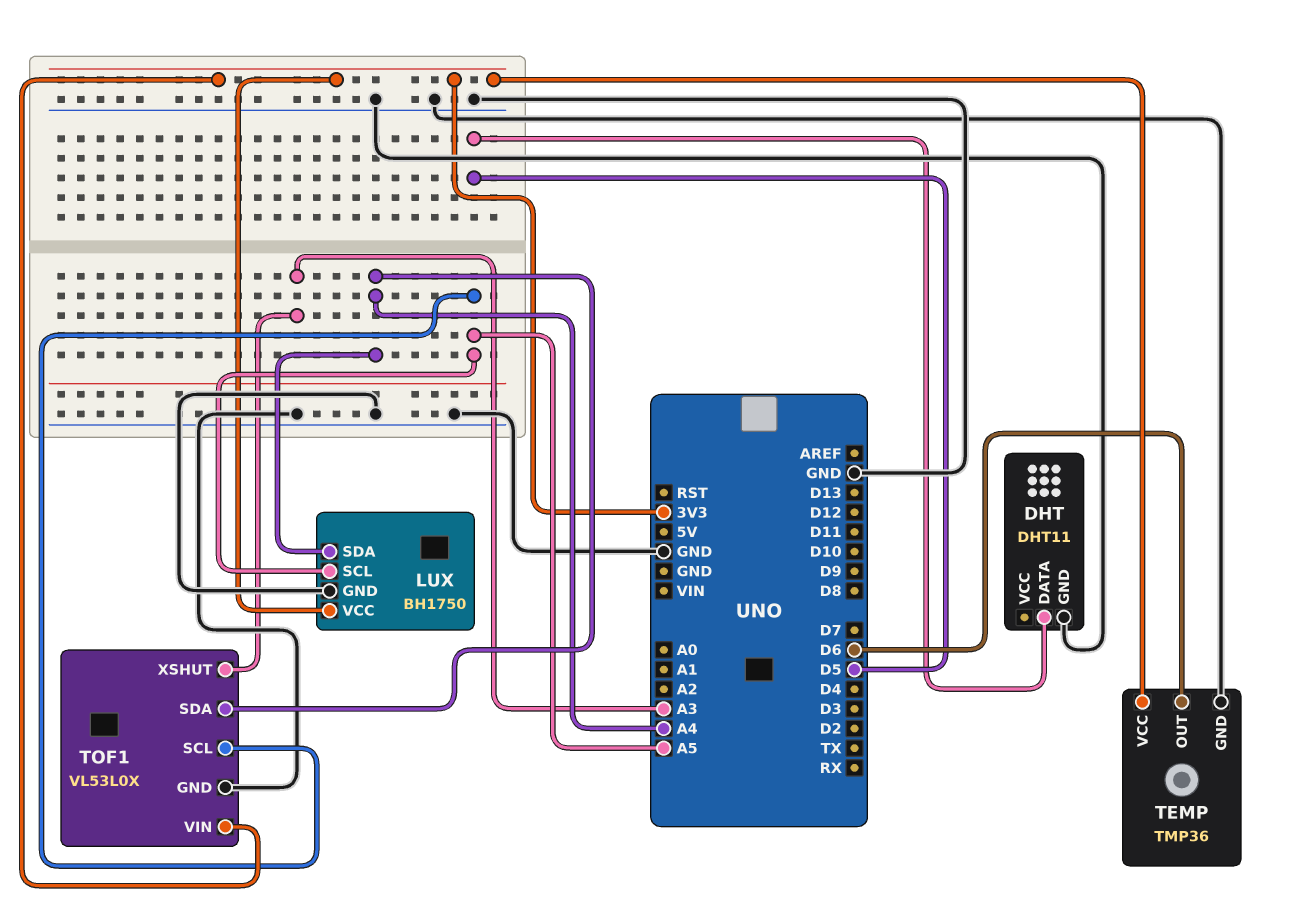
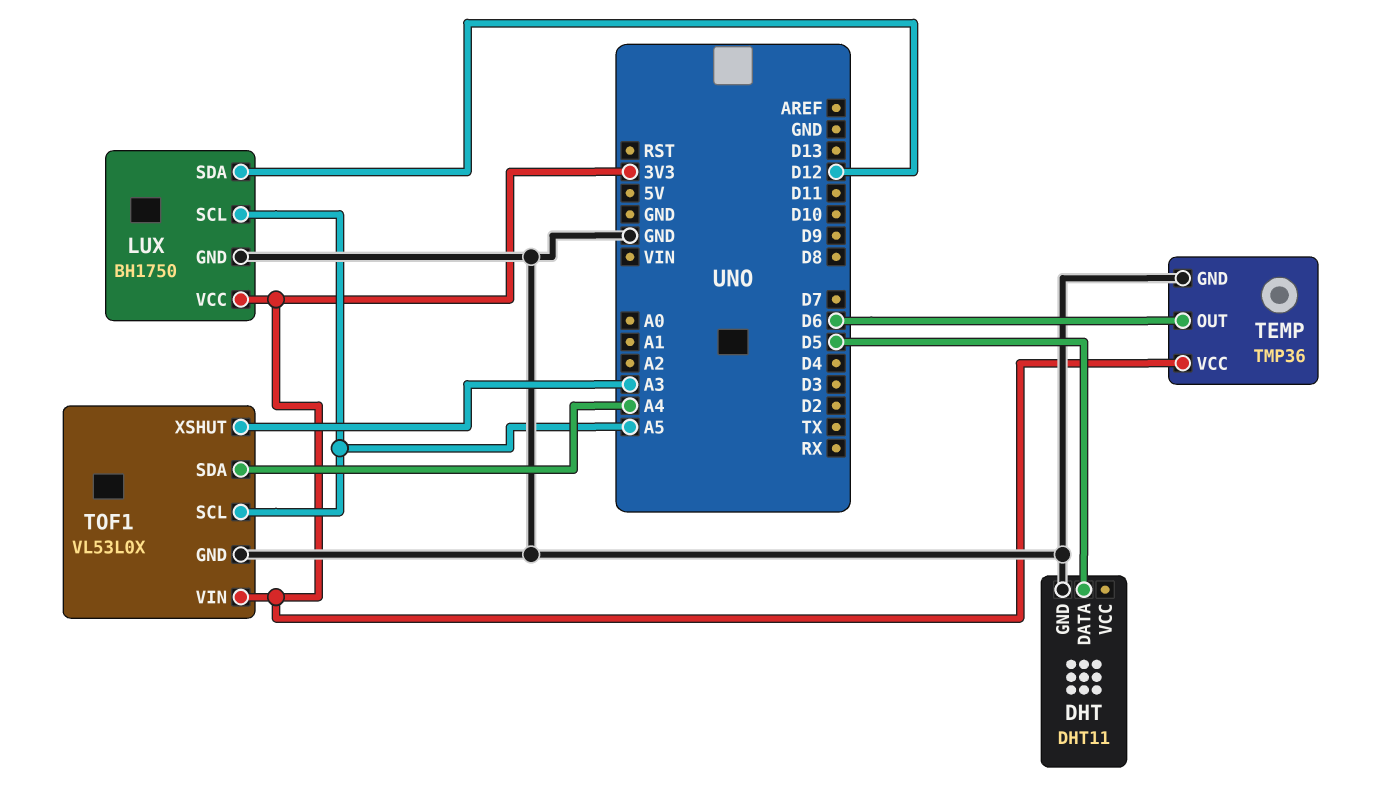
LUX pin SDA: A4 -> D12

